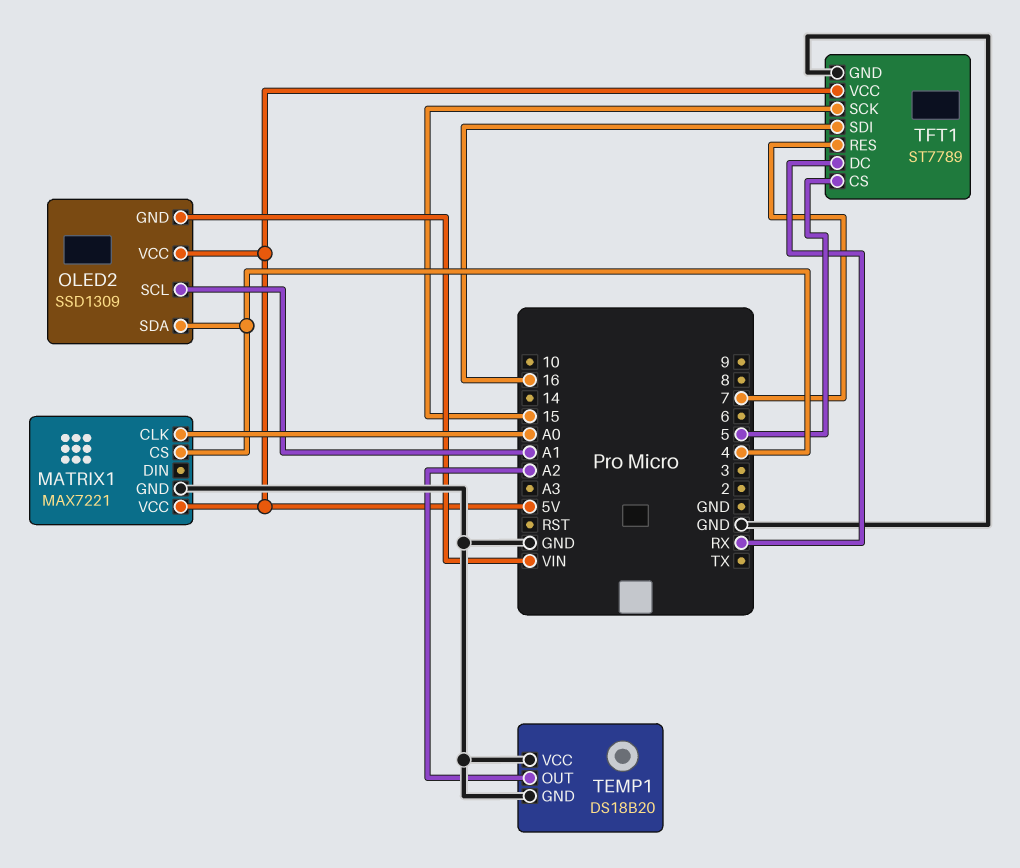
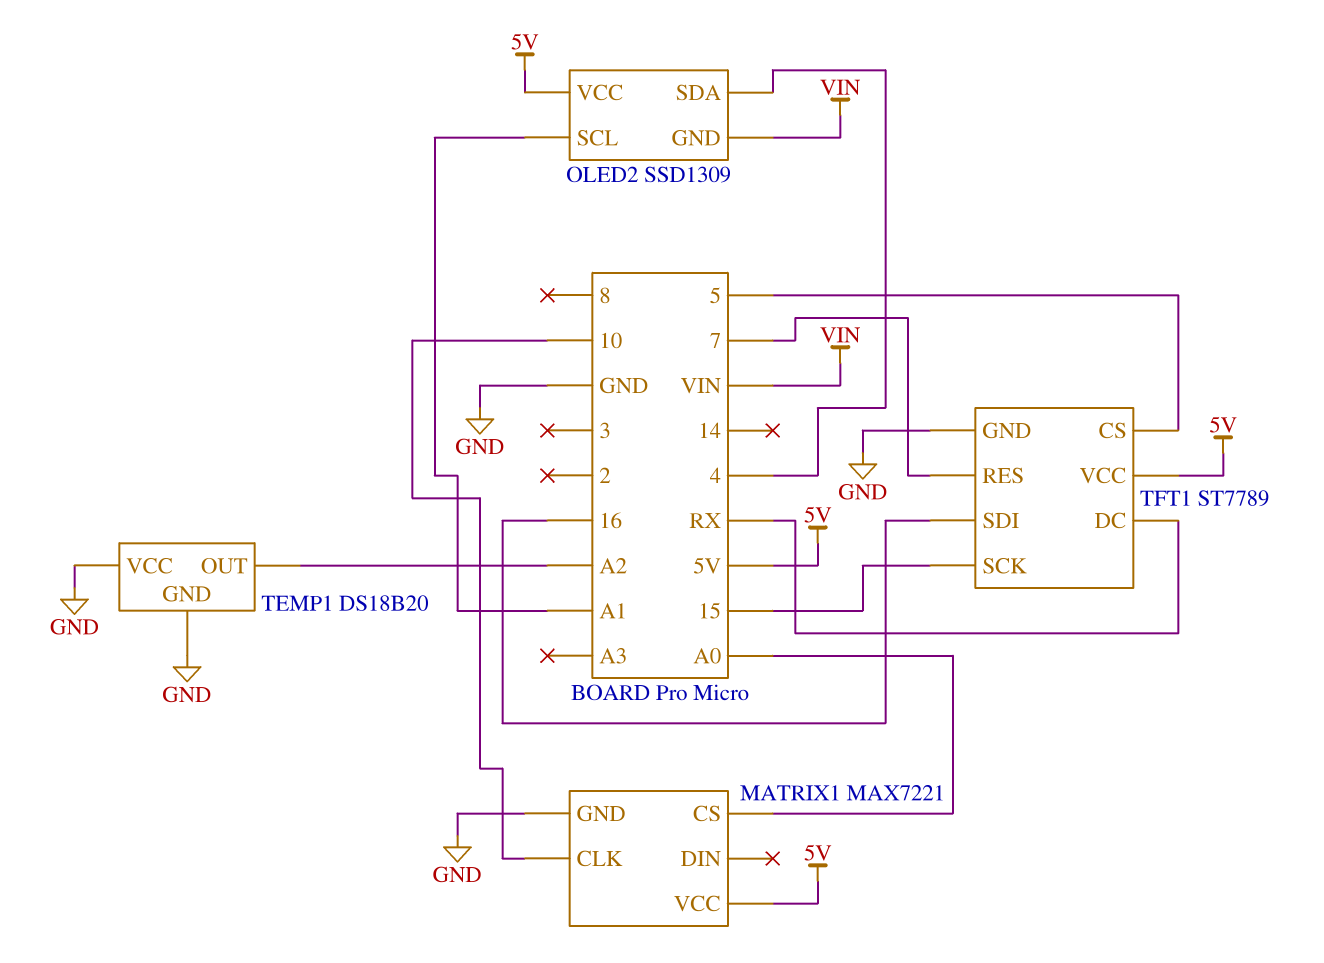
MATRIX1 pin CLK: A0 -> 10
MATRIX1 pin CS: 4 -> A0

